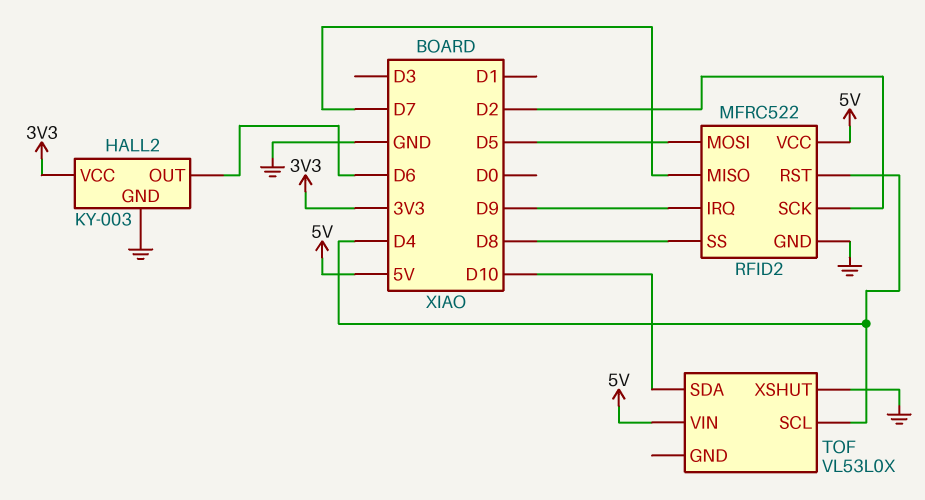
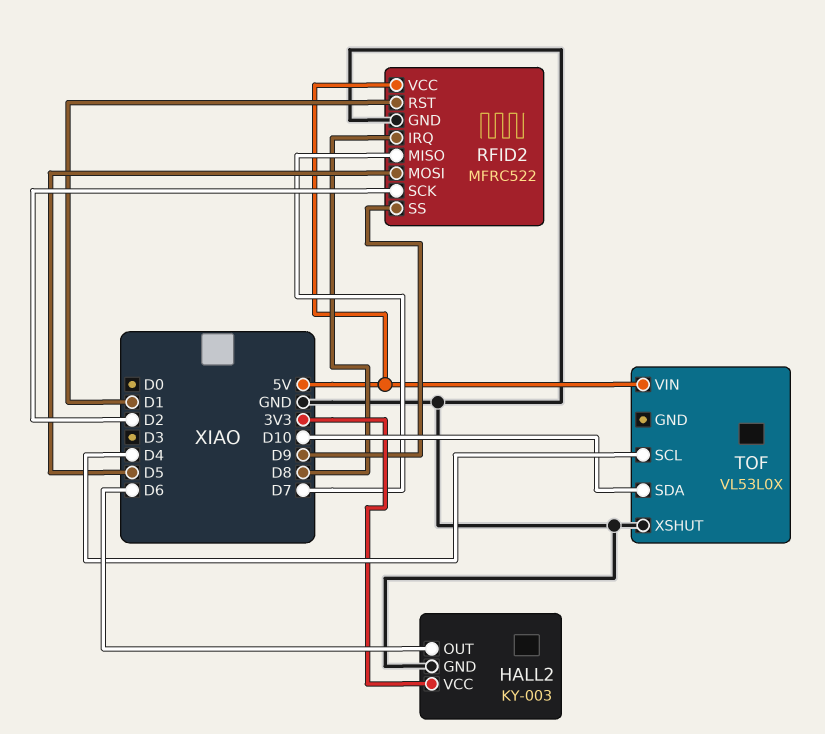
RFID2 pin IRQ: D9 -> D8
RFID2 pin RST: D4 -> D1
RFID2 pin SS: D8 -> D9

